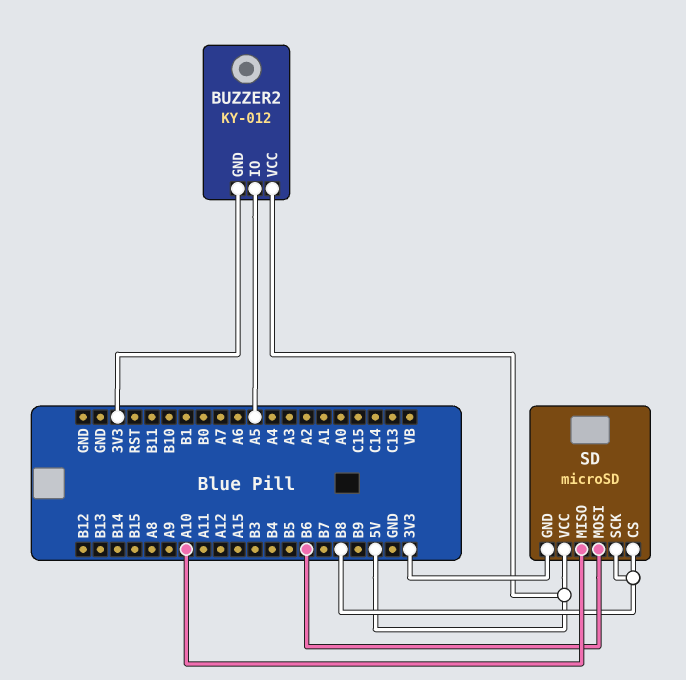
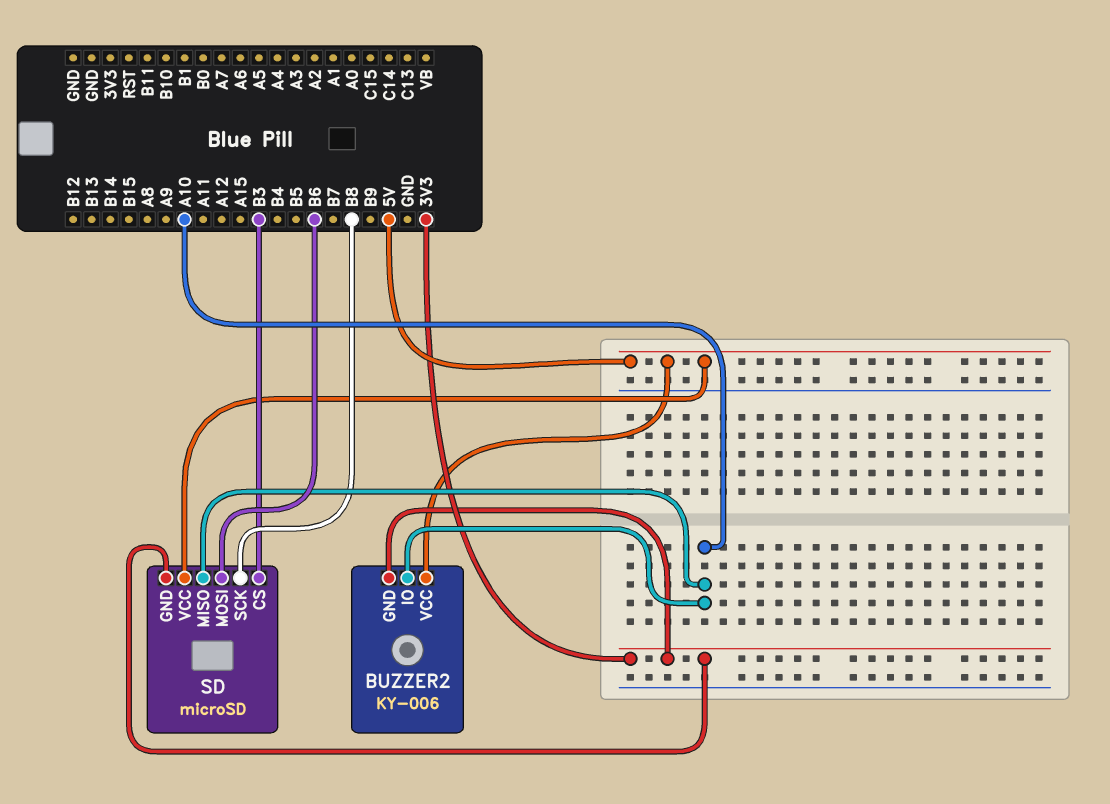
BUZZER2: KY-012 -> KY-006
BUZZER2 pin IO: A5 -> A10
SD pin CS: B8 -> B3

